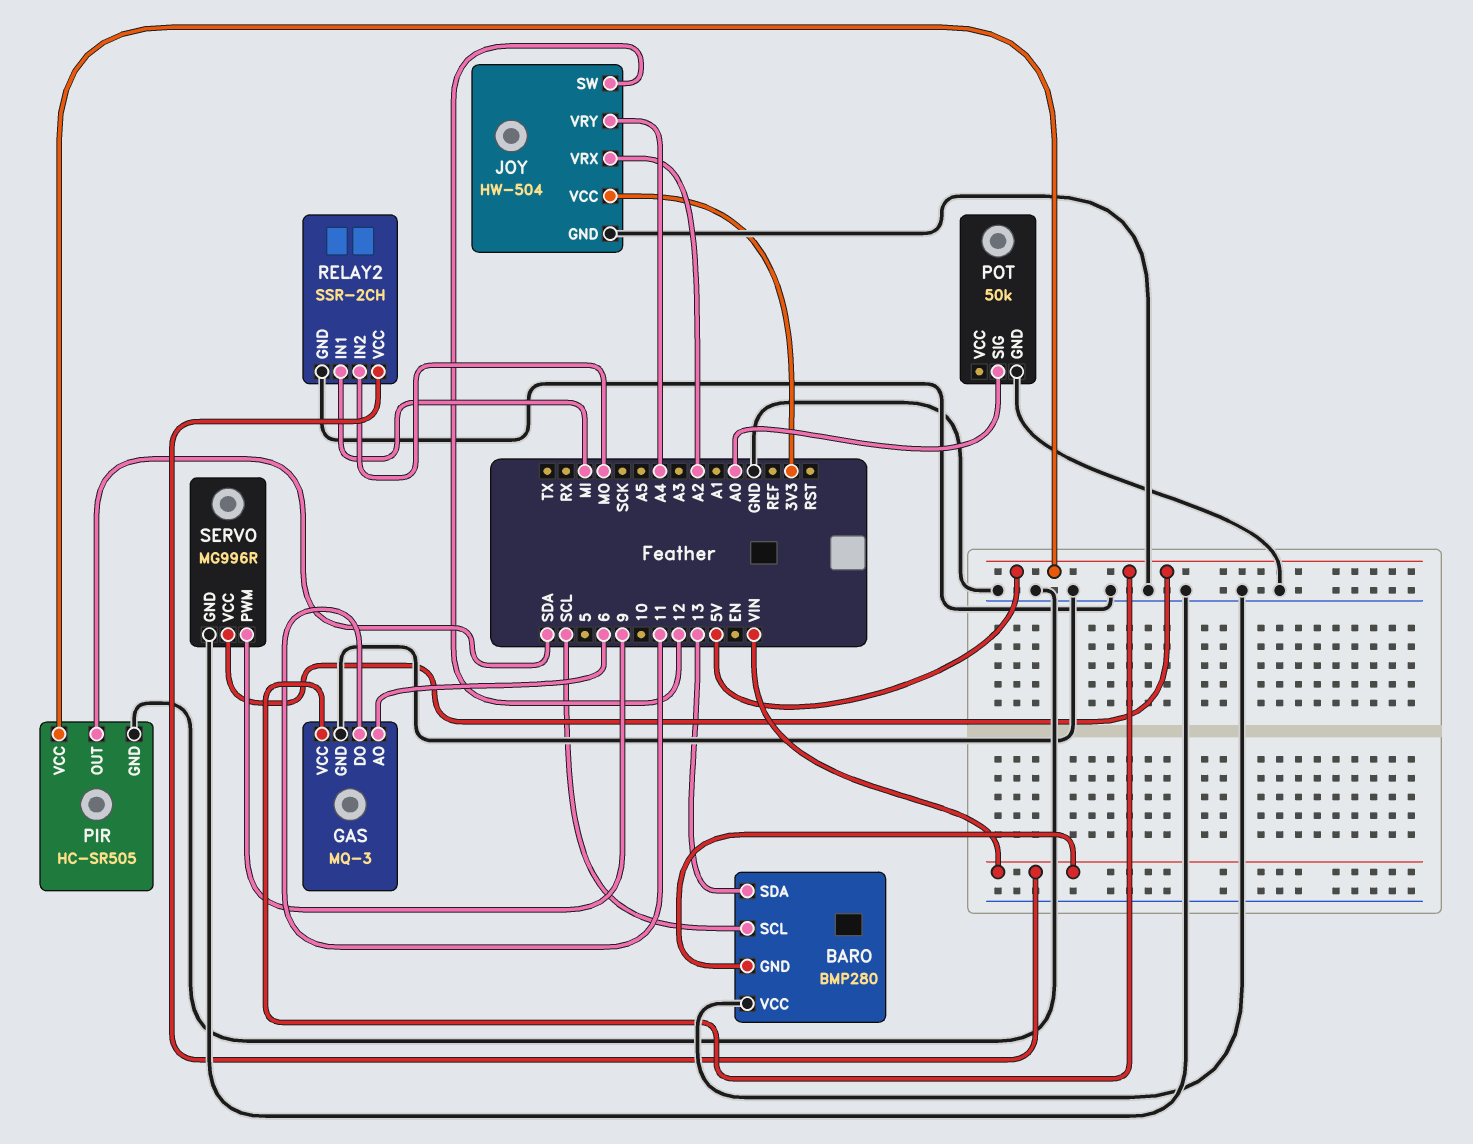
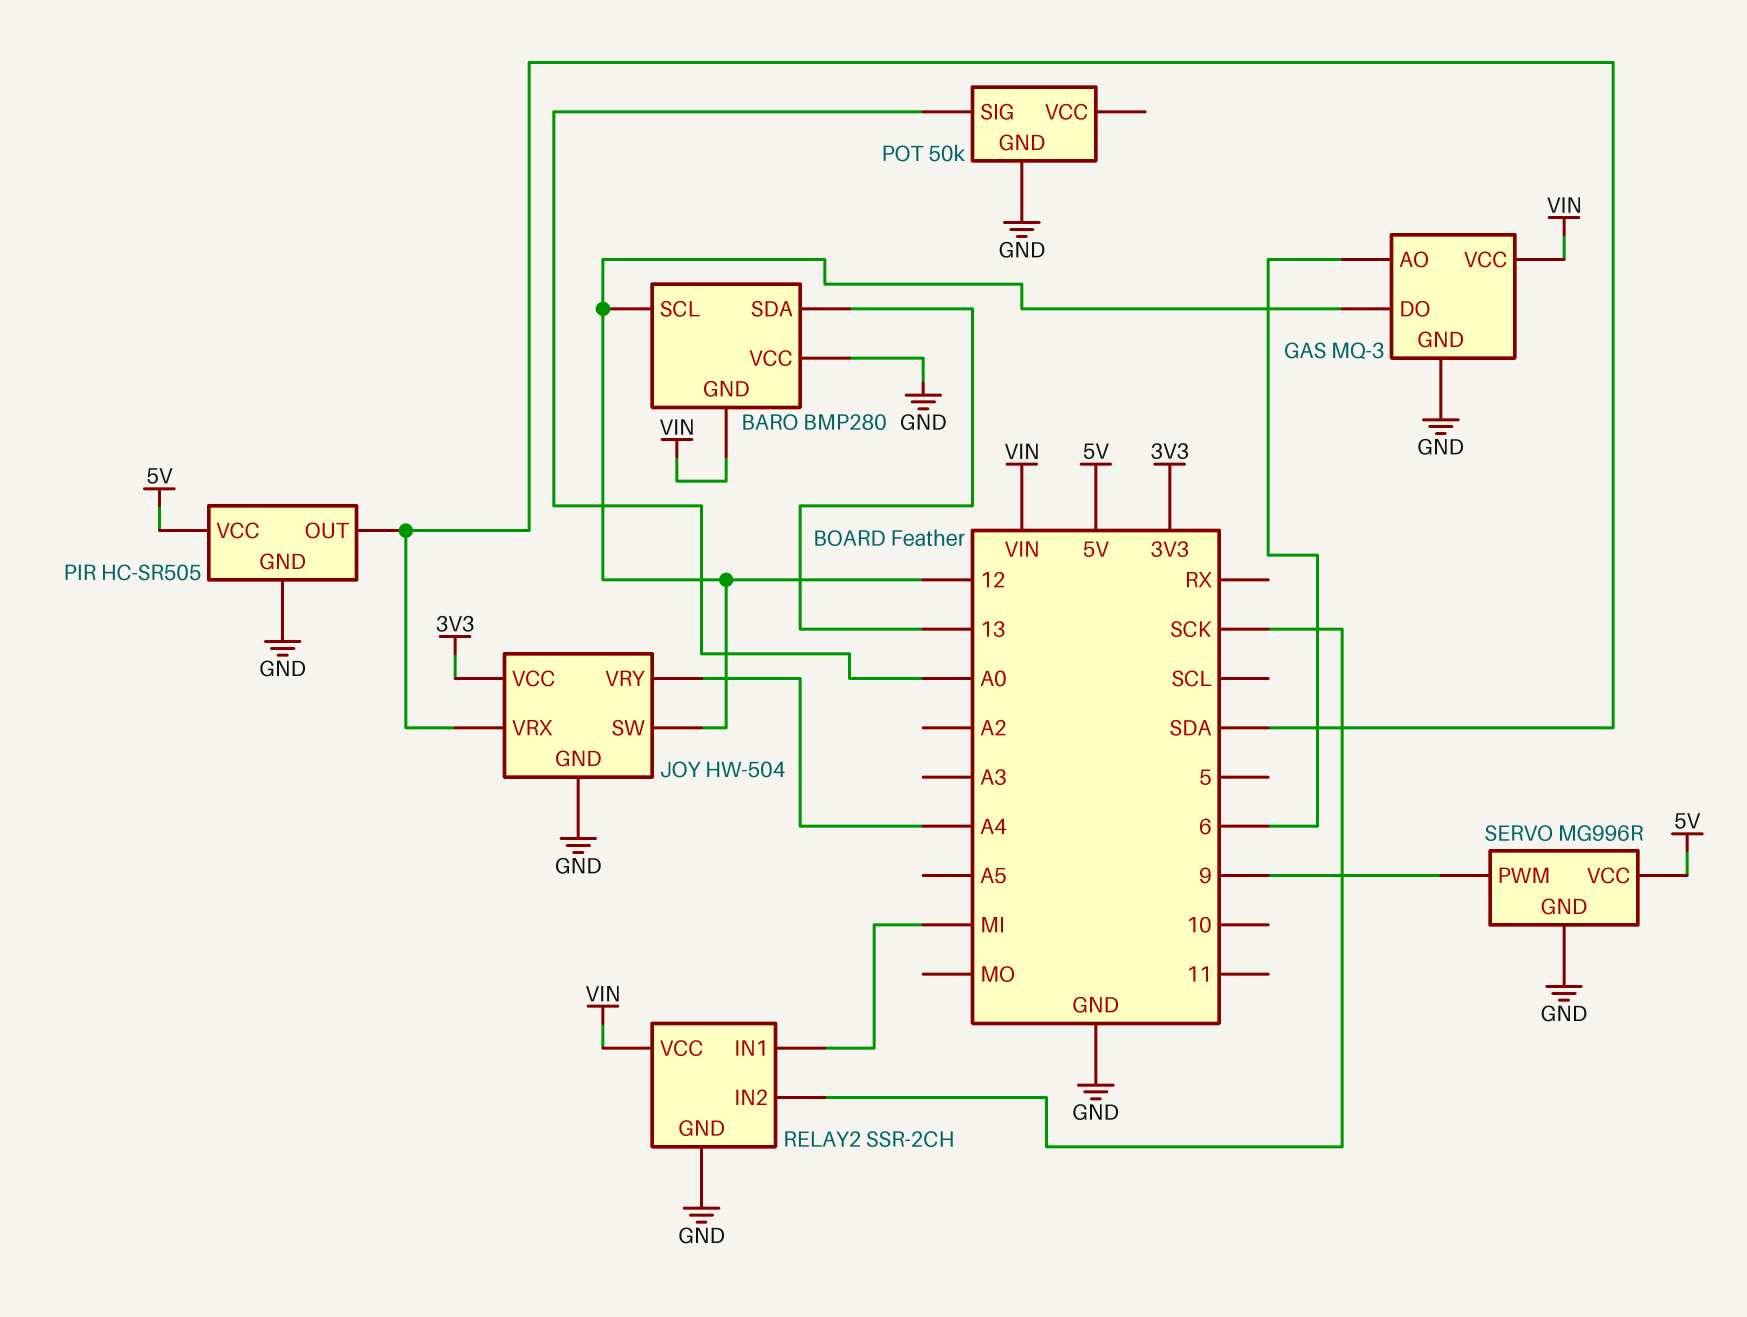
BARO pin SCL: SCL -> 12
GAS pin DO: 11 -> 12
GAS pin VCC: 5V -> VIN
JOY pin VRX: A2 -> SDA
RELAY2 pin IN2: MO -> SCK

